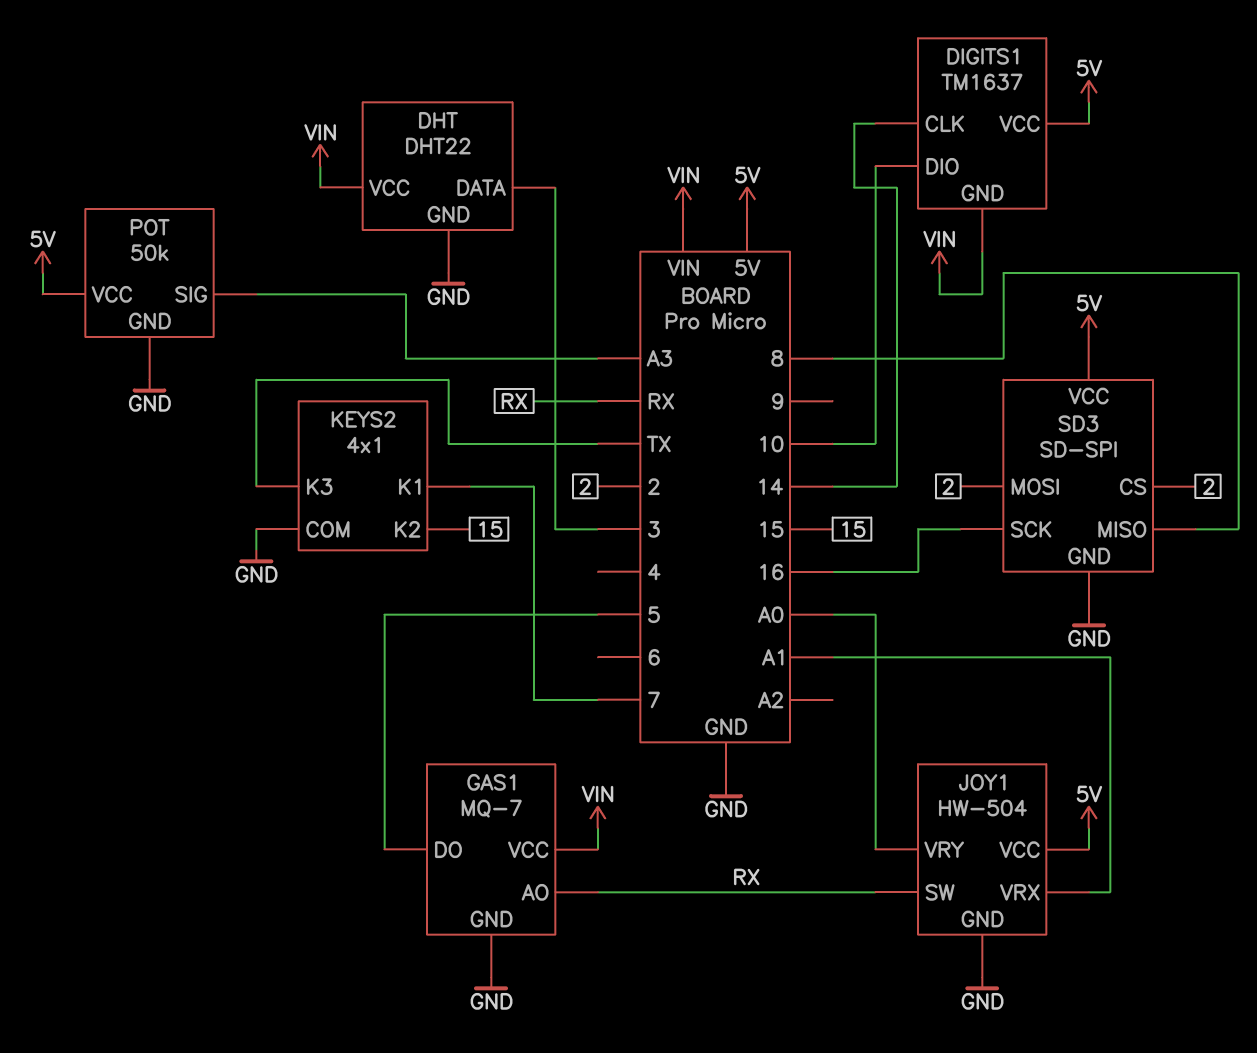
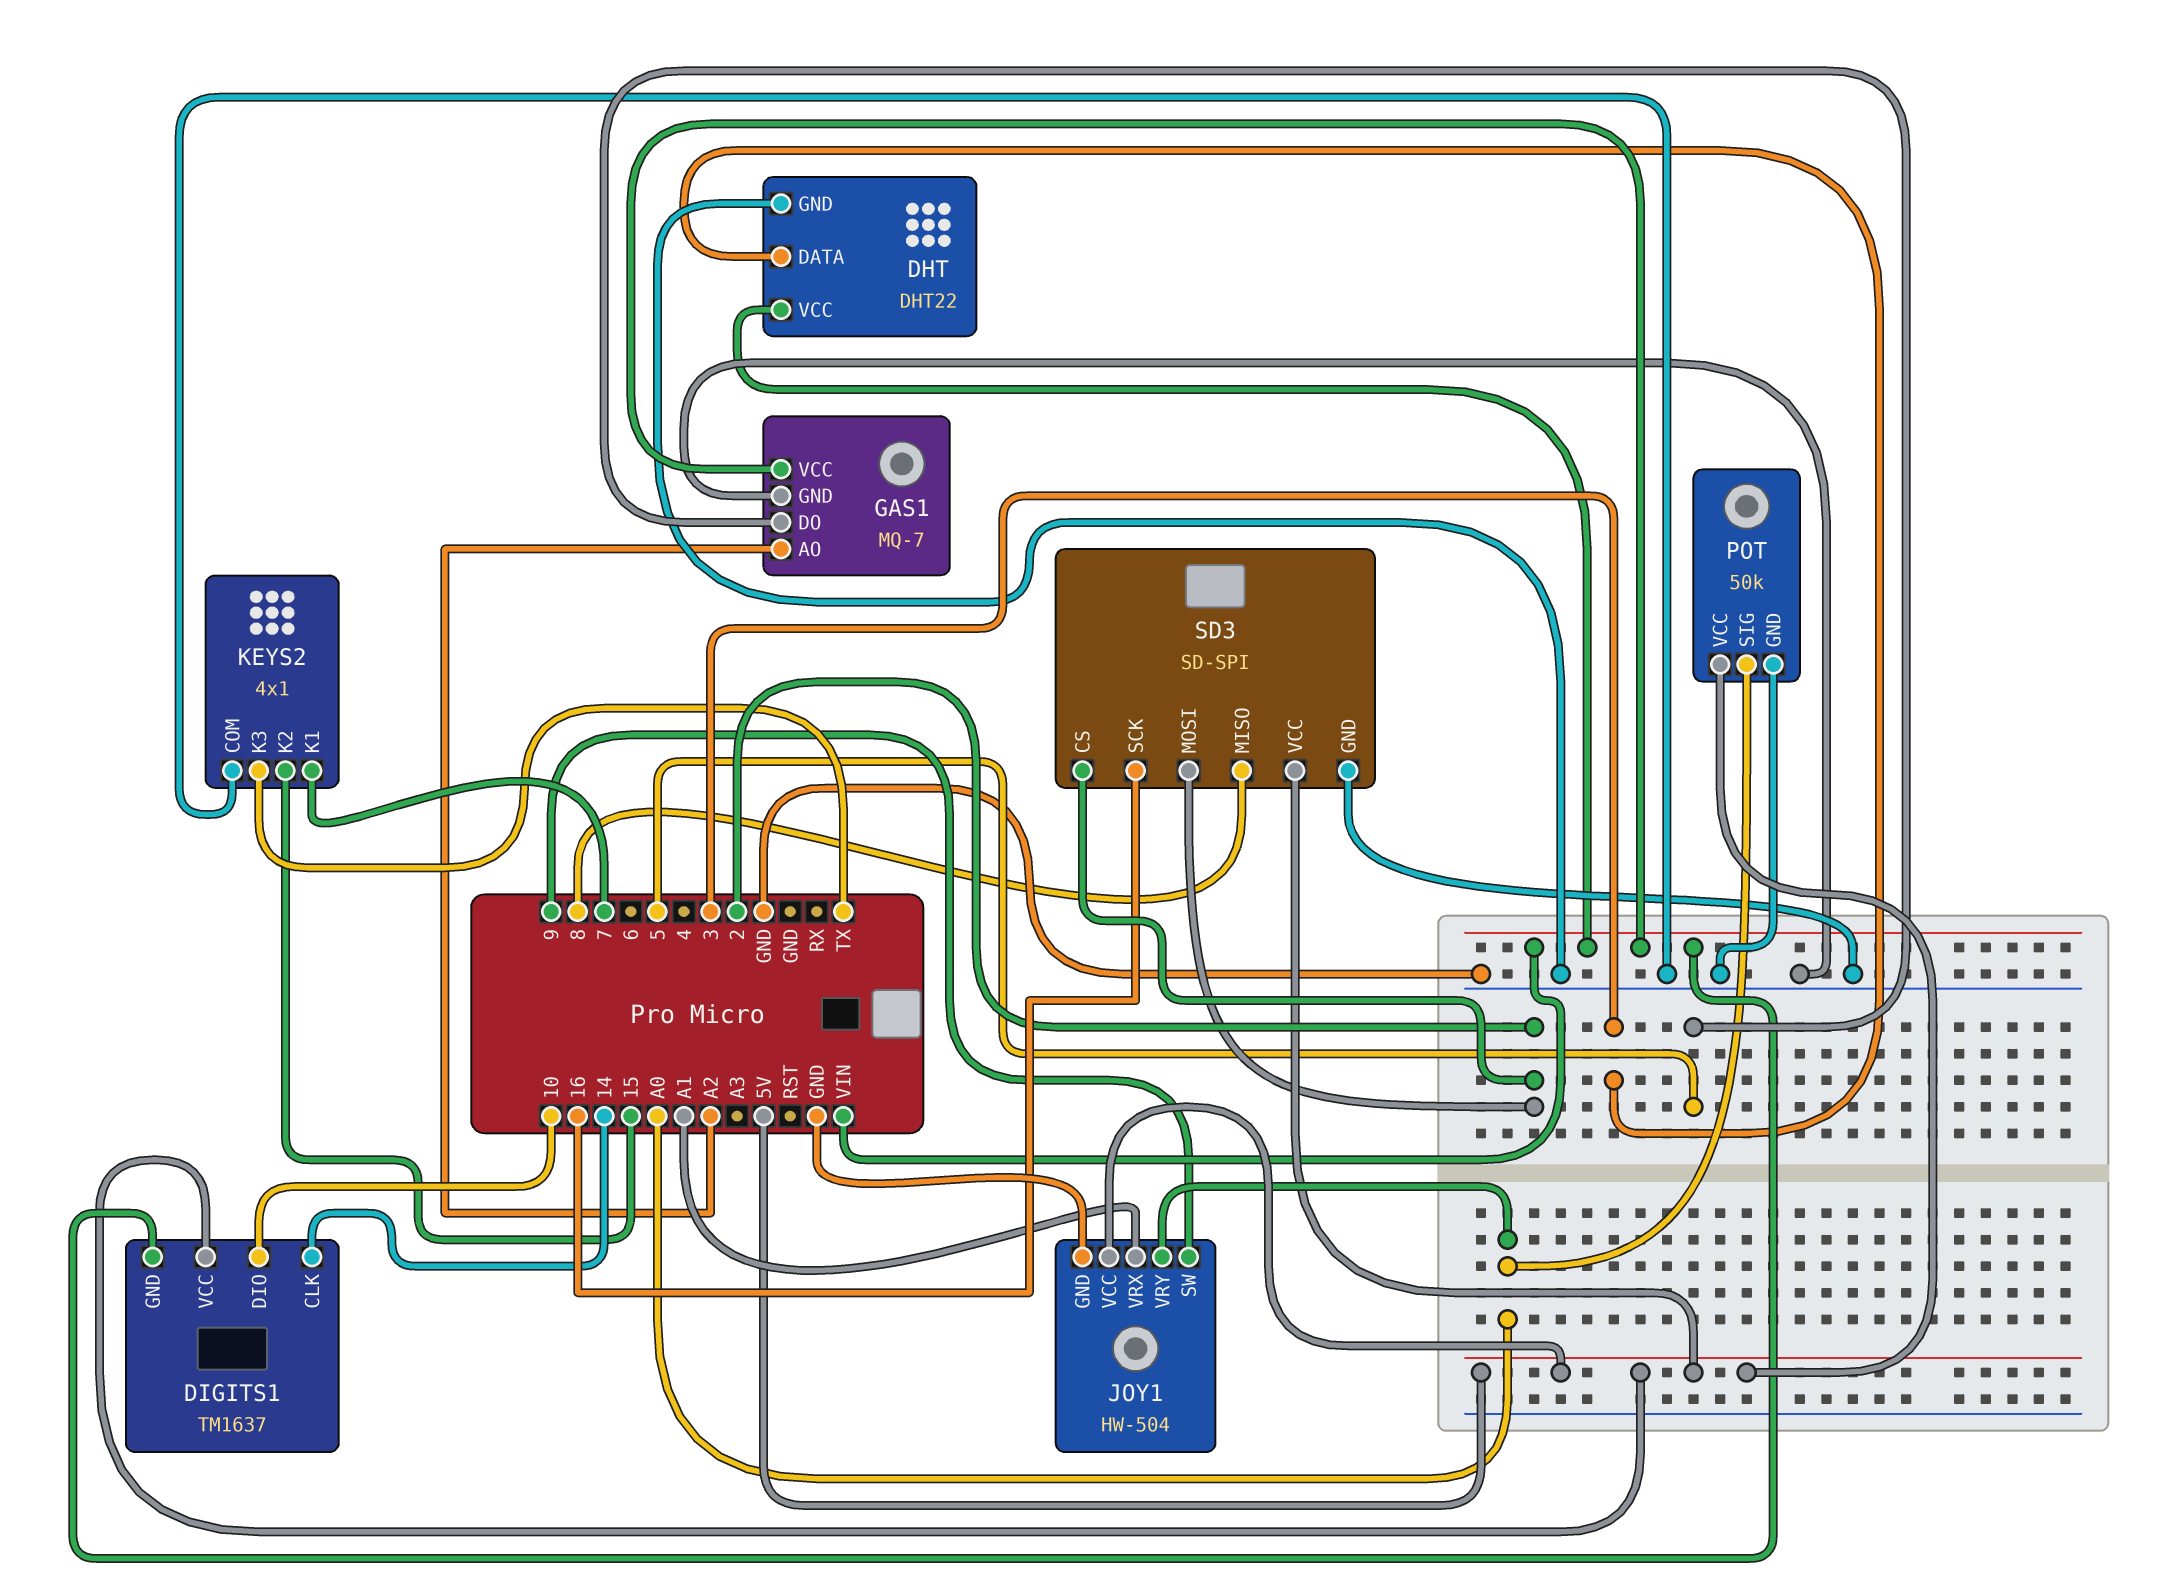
GAS1 pin AO: RX -> A2
JOY1 pin SW: RX -> 9
POT pin SIG: A3 -> A0

